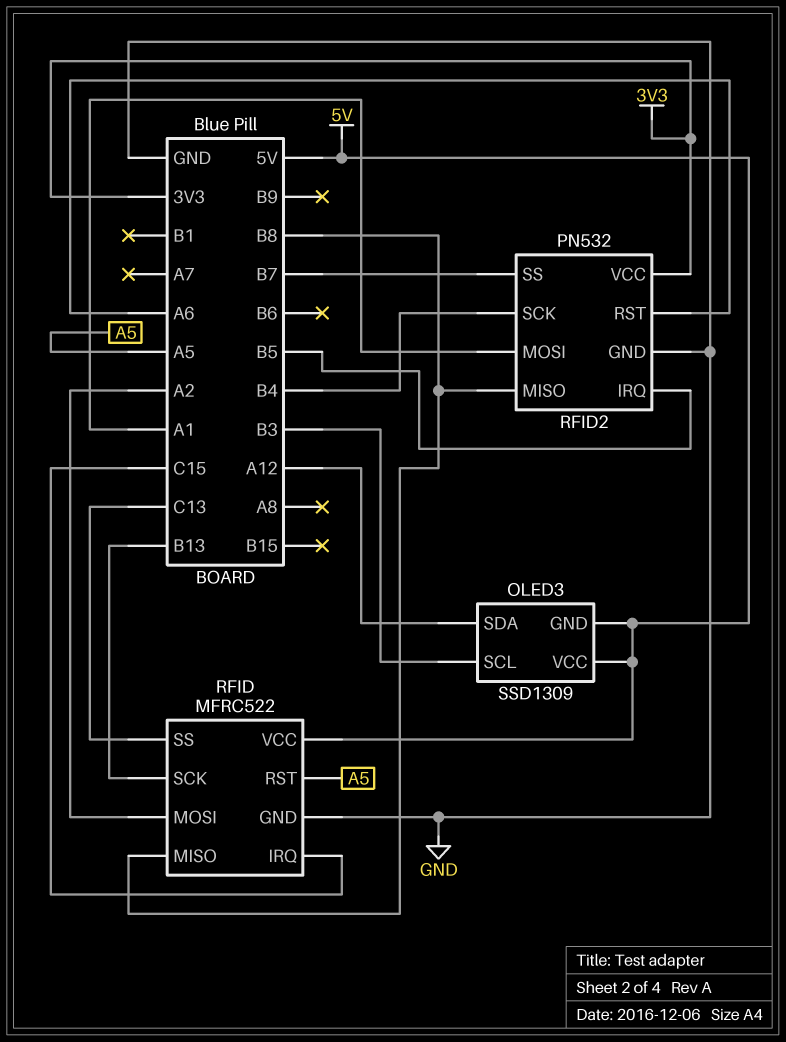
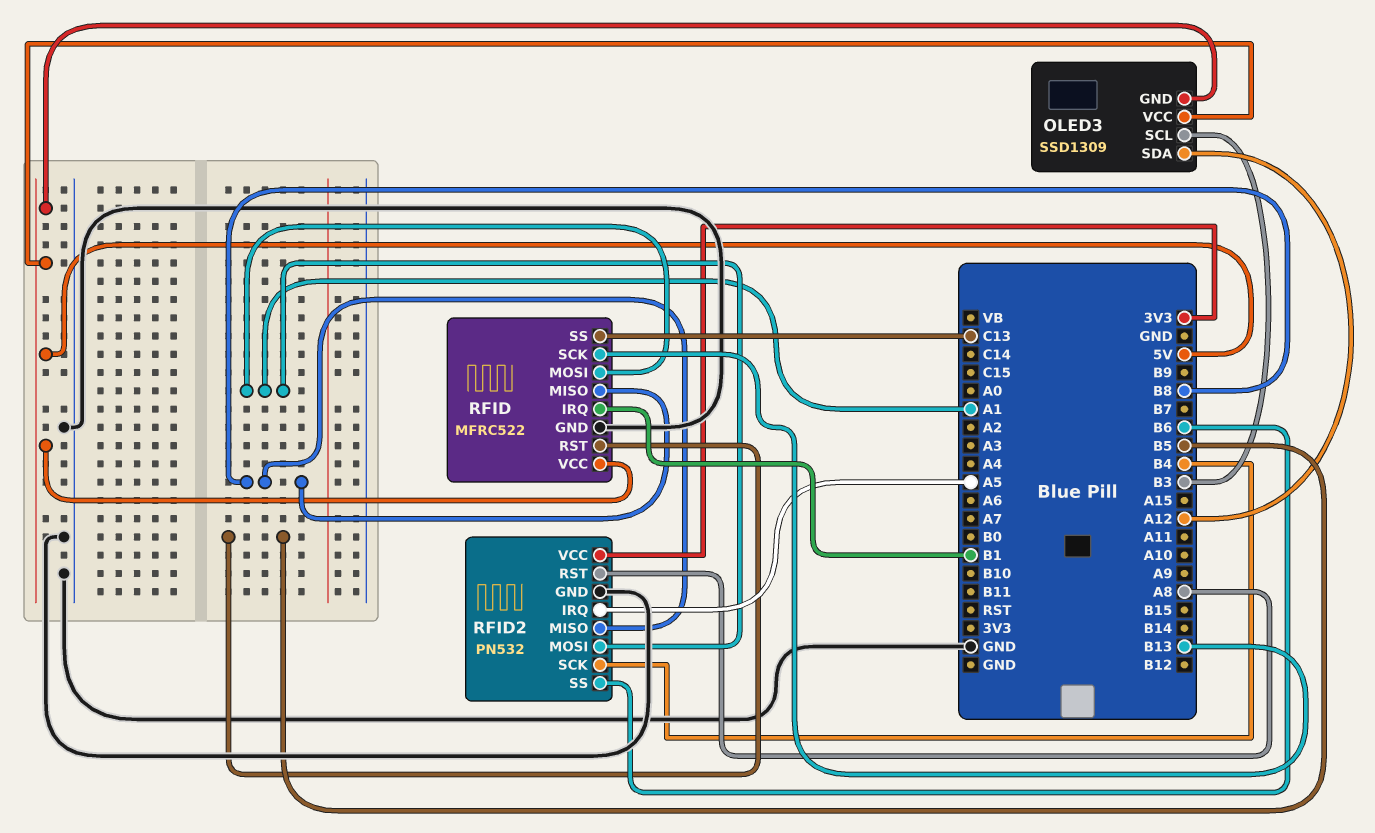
RFID pin IRQ: C15 -> B1
RFID pin MOSI: A2 -> A1
RFID pin RST: A5 -> B5
RFID2 pin IRQ: B5 -> A5
RFID2 pin RST: A6 -> A8
RFID2 pin SS: B7 -> B6

